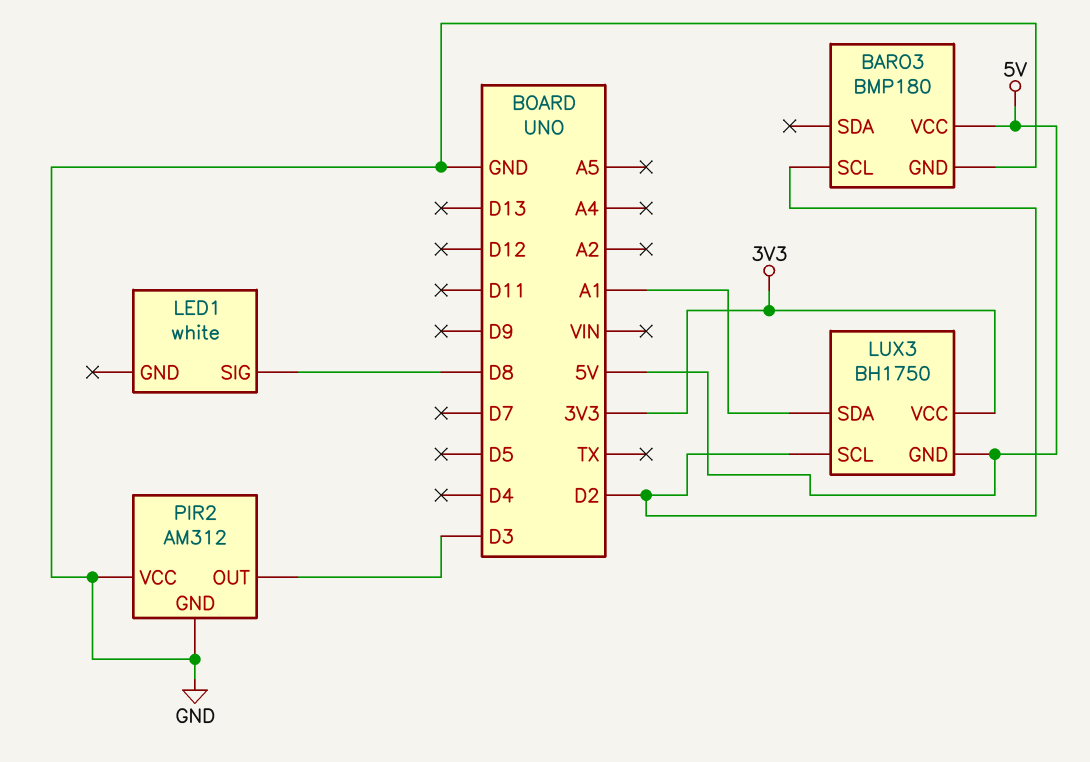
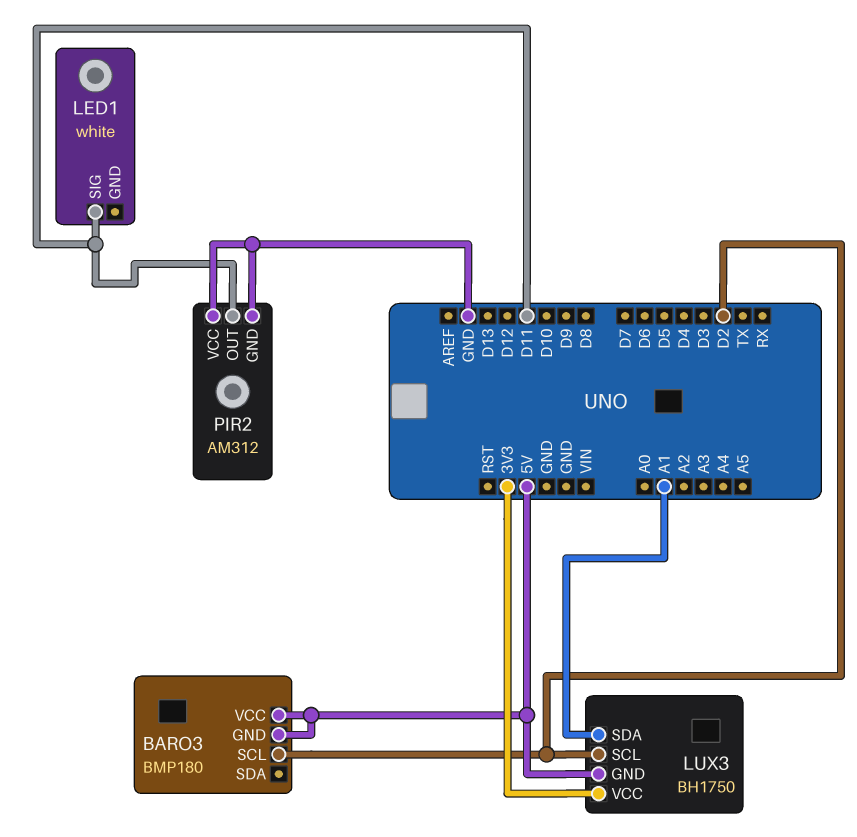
BARO3 pin GND: GND -> 5V
LED1 pin SIG: D8 -> D11
PIR2 pin OUT: D3 -> D11

